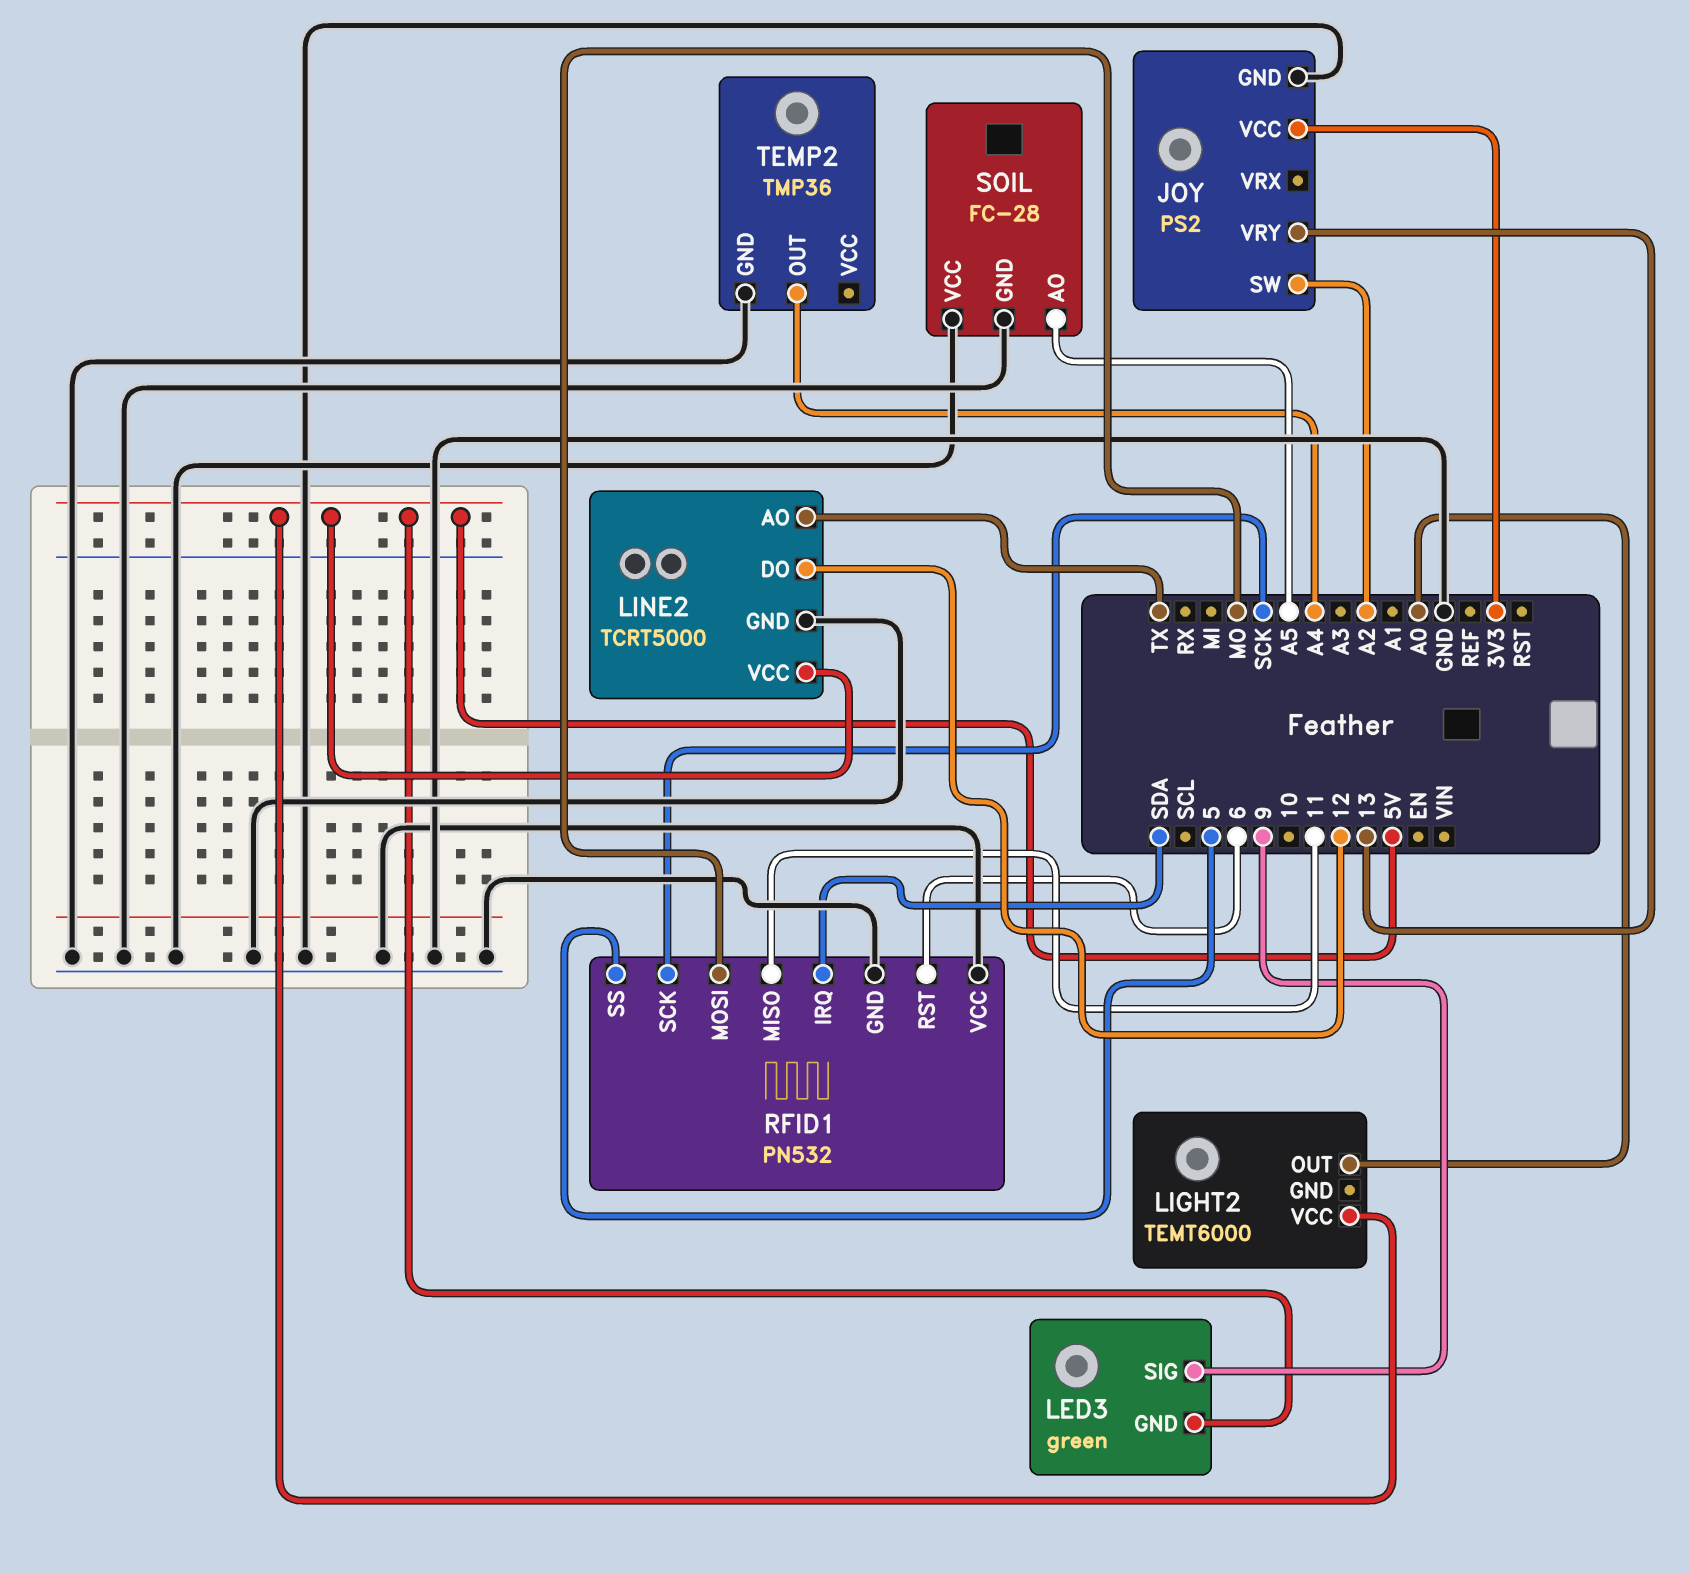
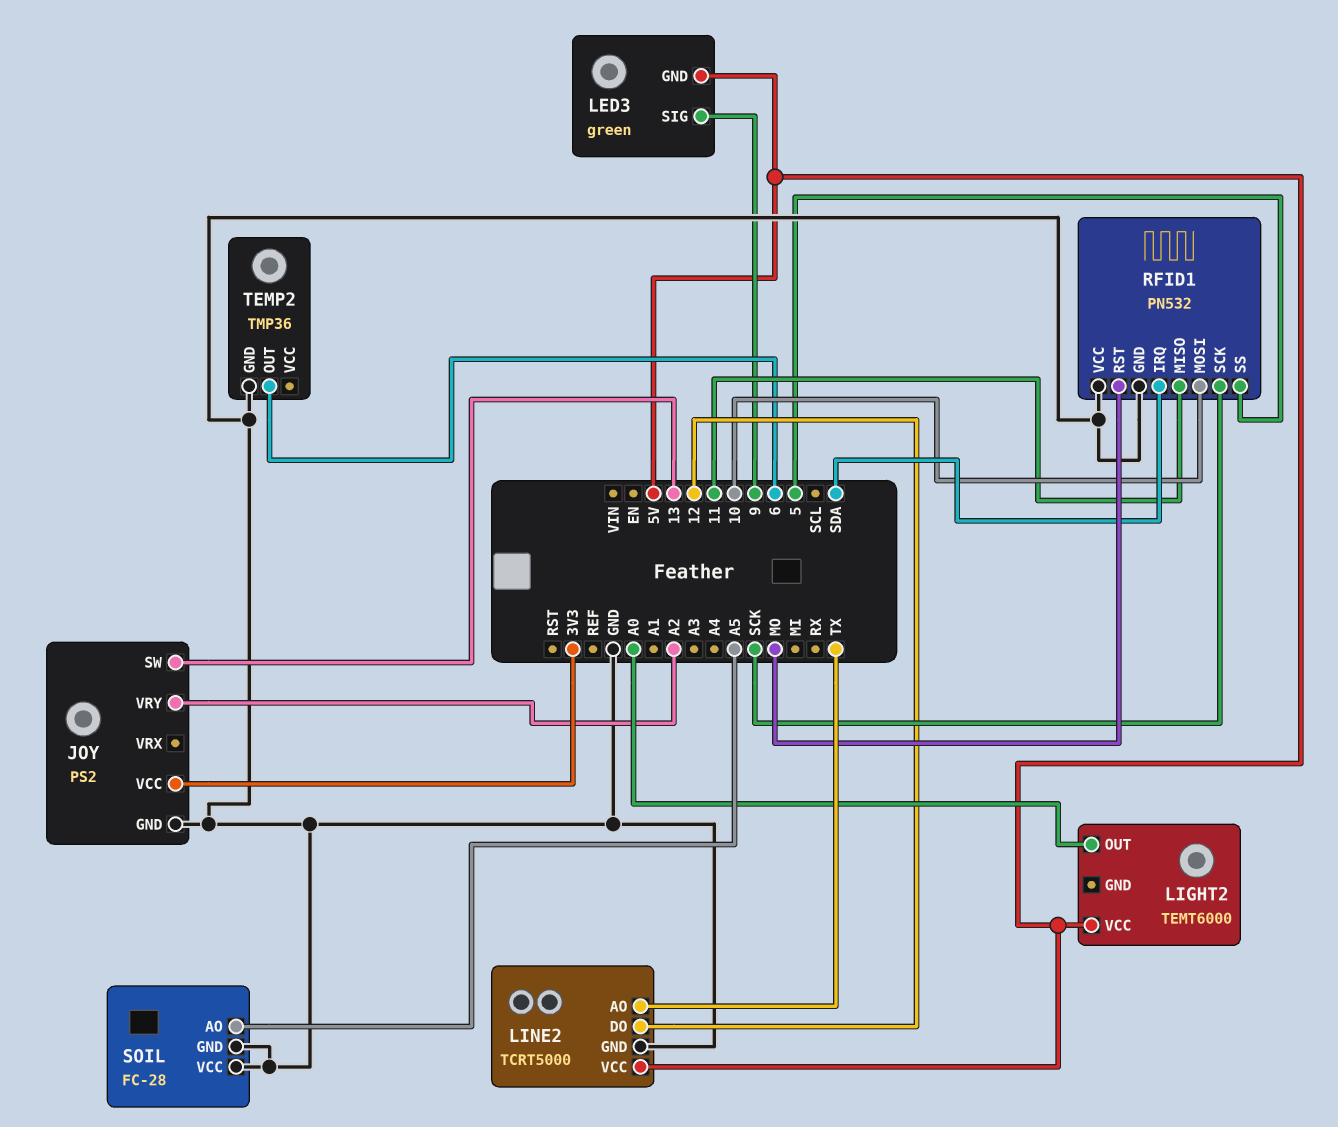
JOY pin SW: A2 -> 13
JOY pin VRY: 13 -> A2
RFID1 pin MOSI: MO -> 10
RFID1 pin RST: 6 -> MO
TEMP2 pin OUT: A4 -> 6

